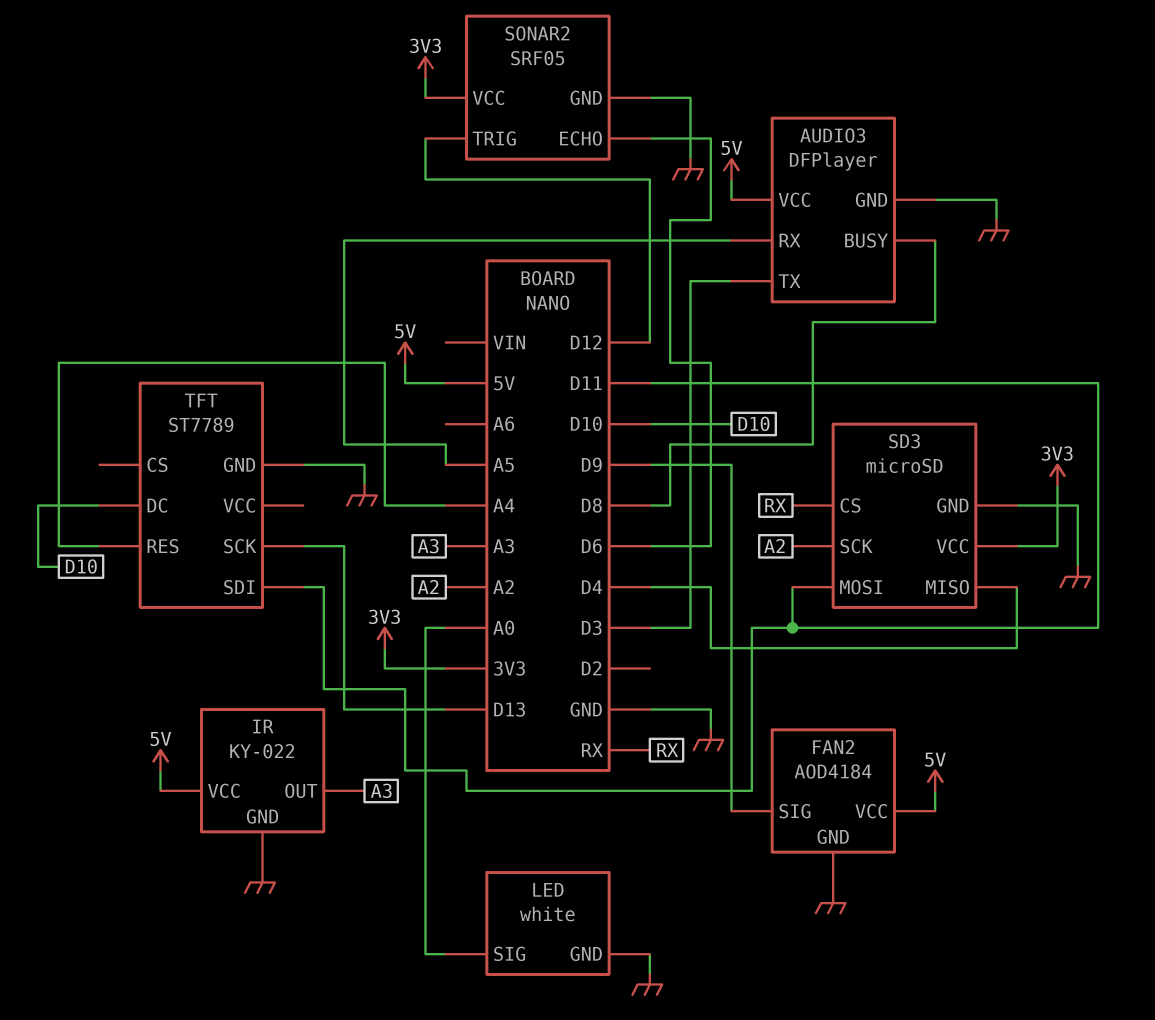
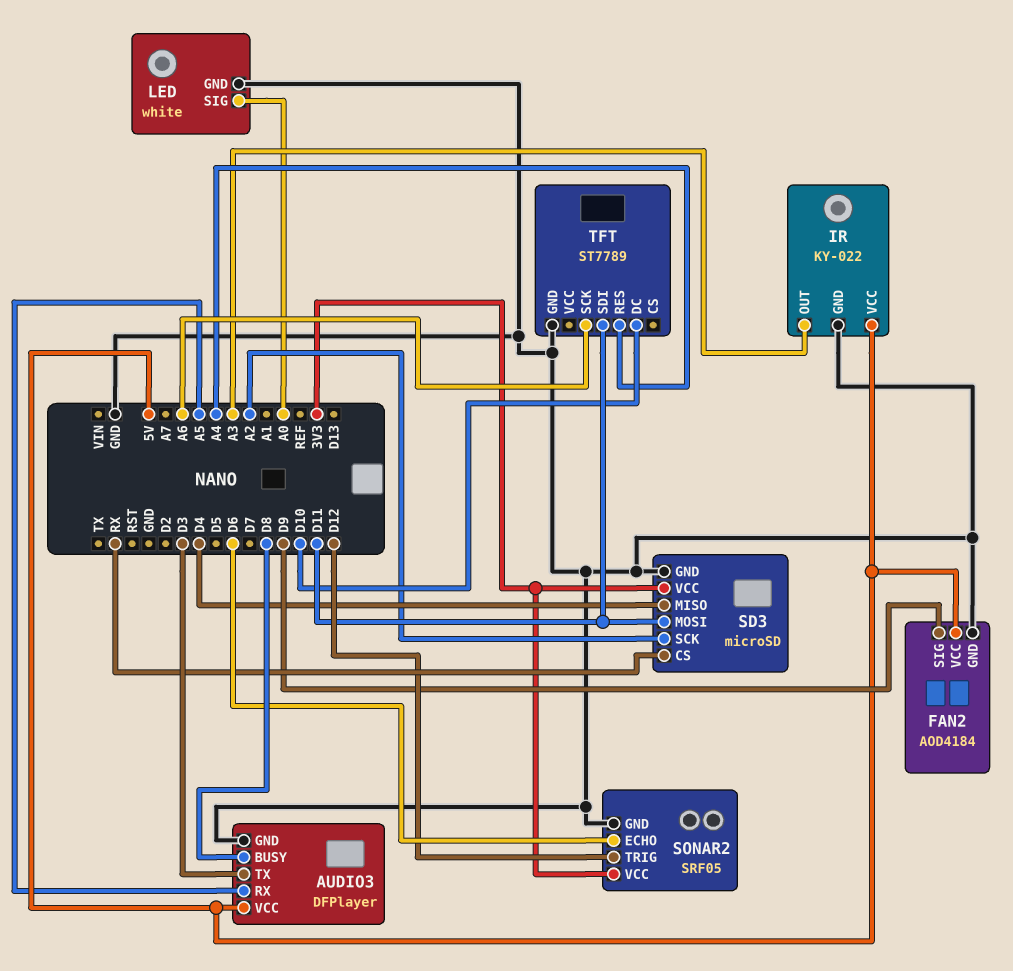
TFT pin SCK: D13 -> A6

